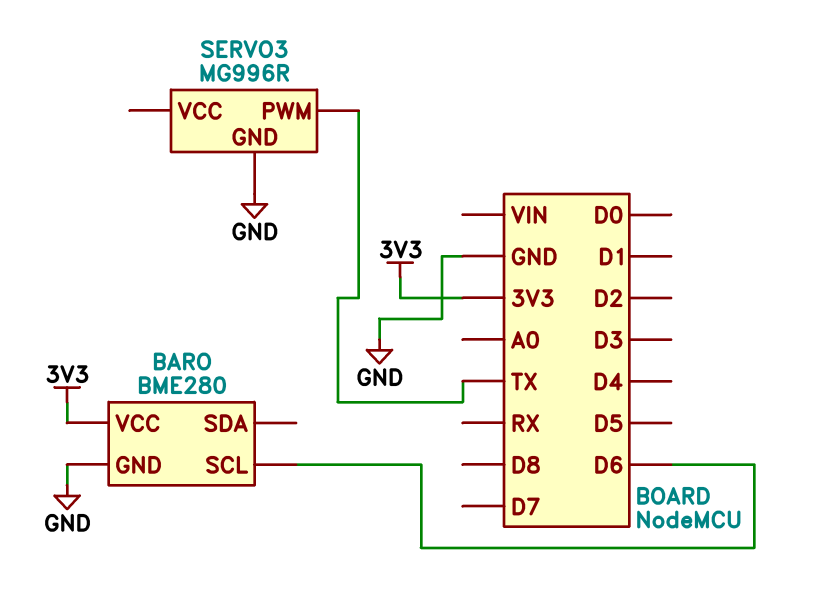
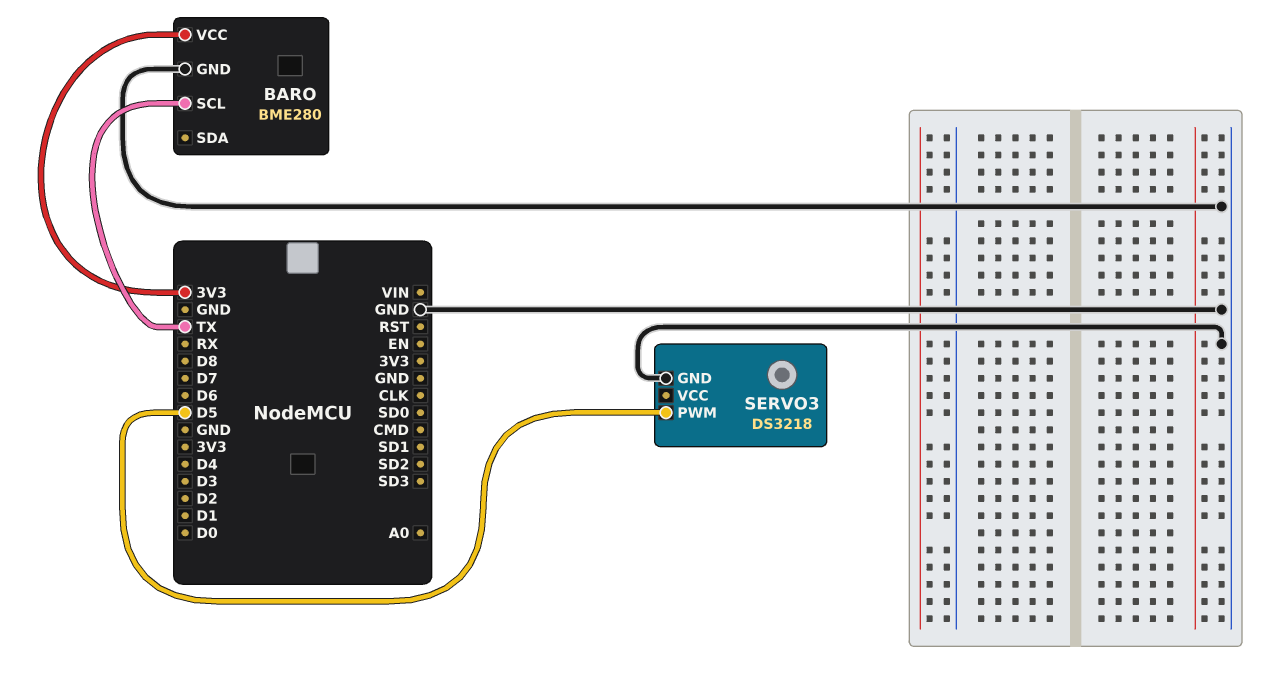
BARO pin SCL: D6 -> TX
SERVO3: MG996R -> DS3218
SERVO3 pin PWM: TX -> D5

